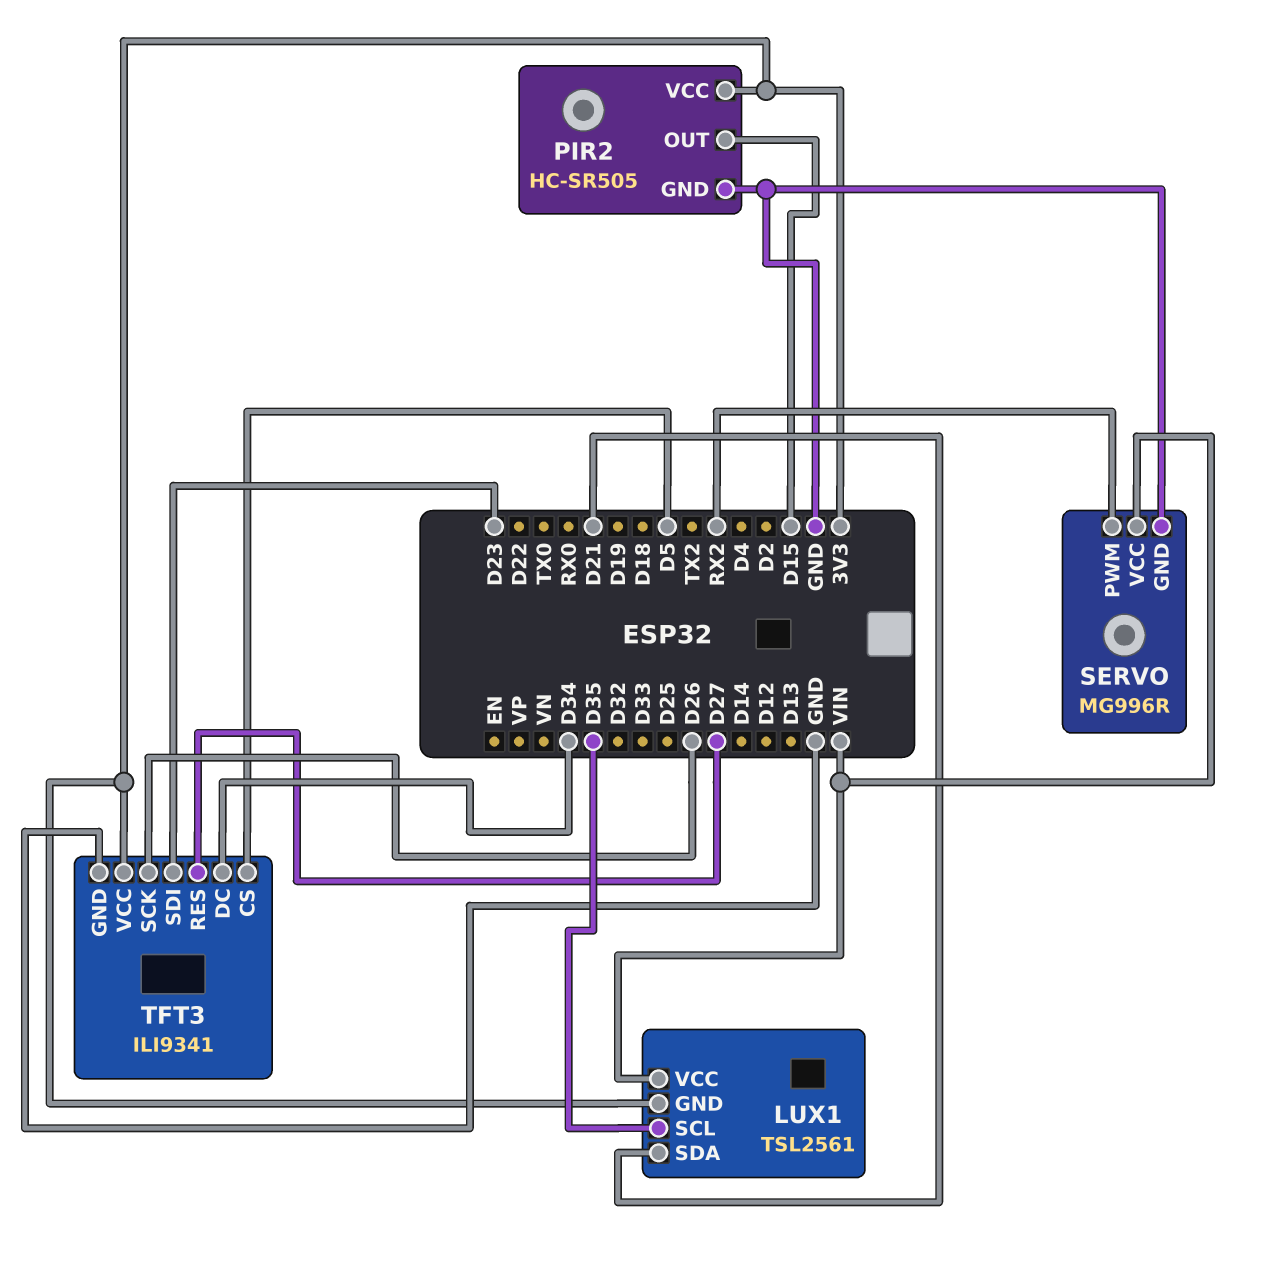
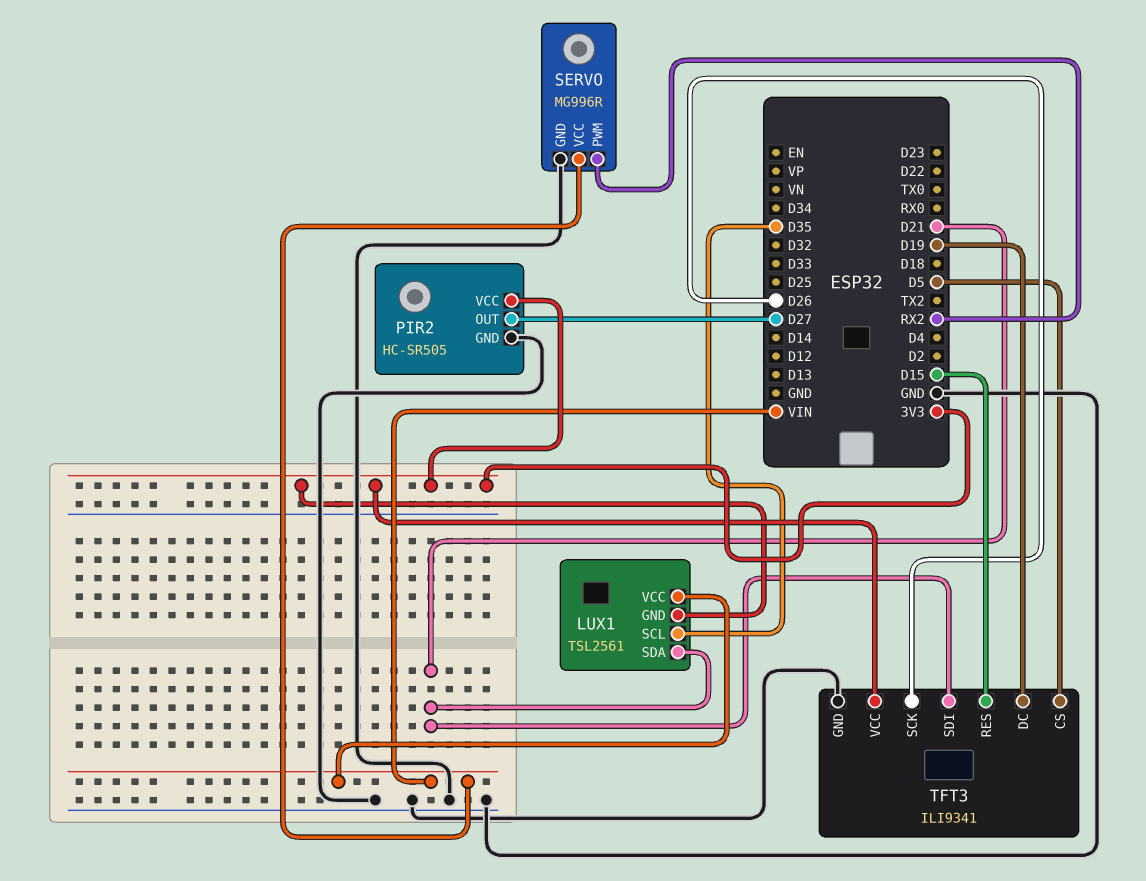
PIR2 pin OUT: D15 -> D27
TFT3 pin DC: D34 -> D19
TFT3 pin RES: D27 -> D15
TFT3 pin SDI: D23 -> D21

